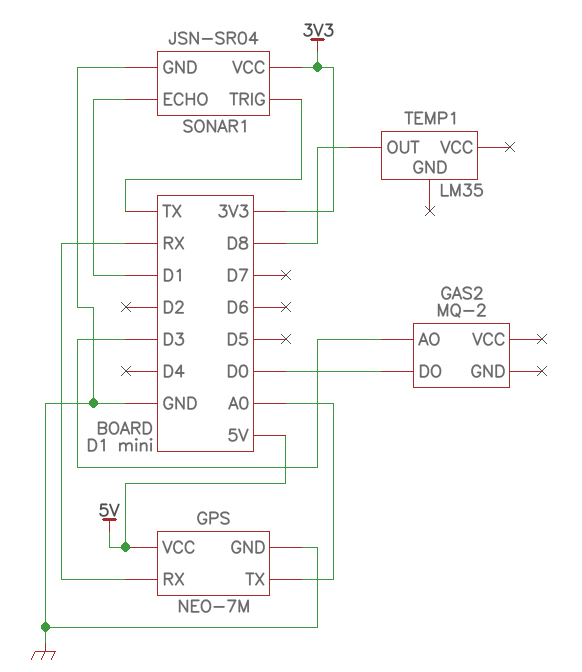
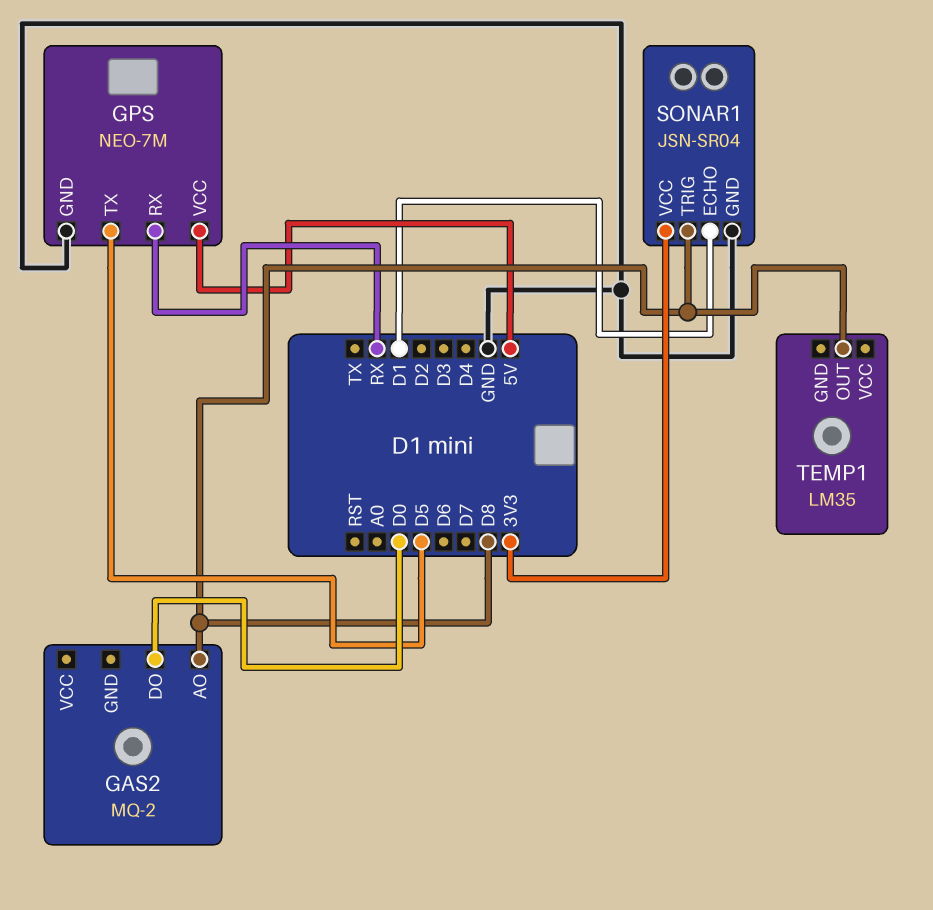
GAS2 pin AO: D3 -> D8
GPS pin TX: A0 -> D5
SONAR1 pin TRIG: TX -> D8

